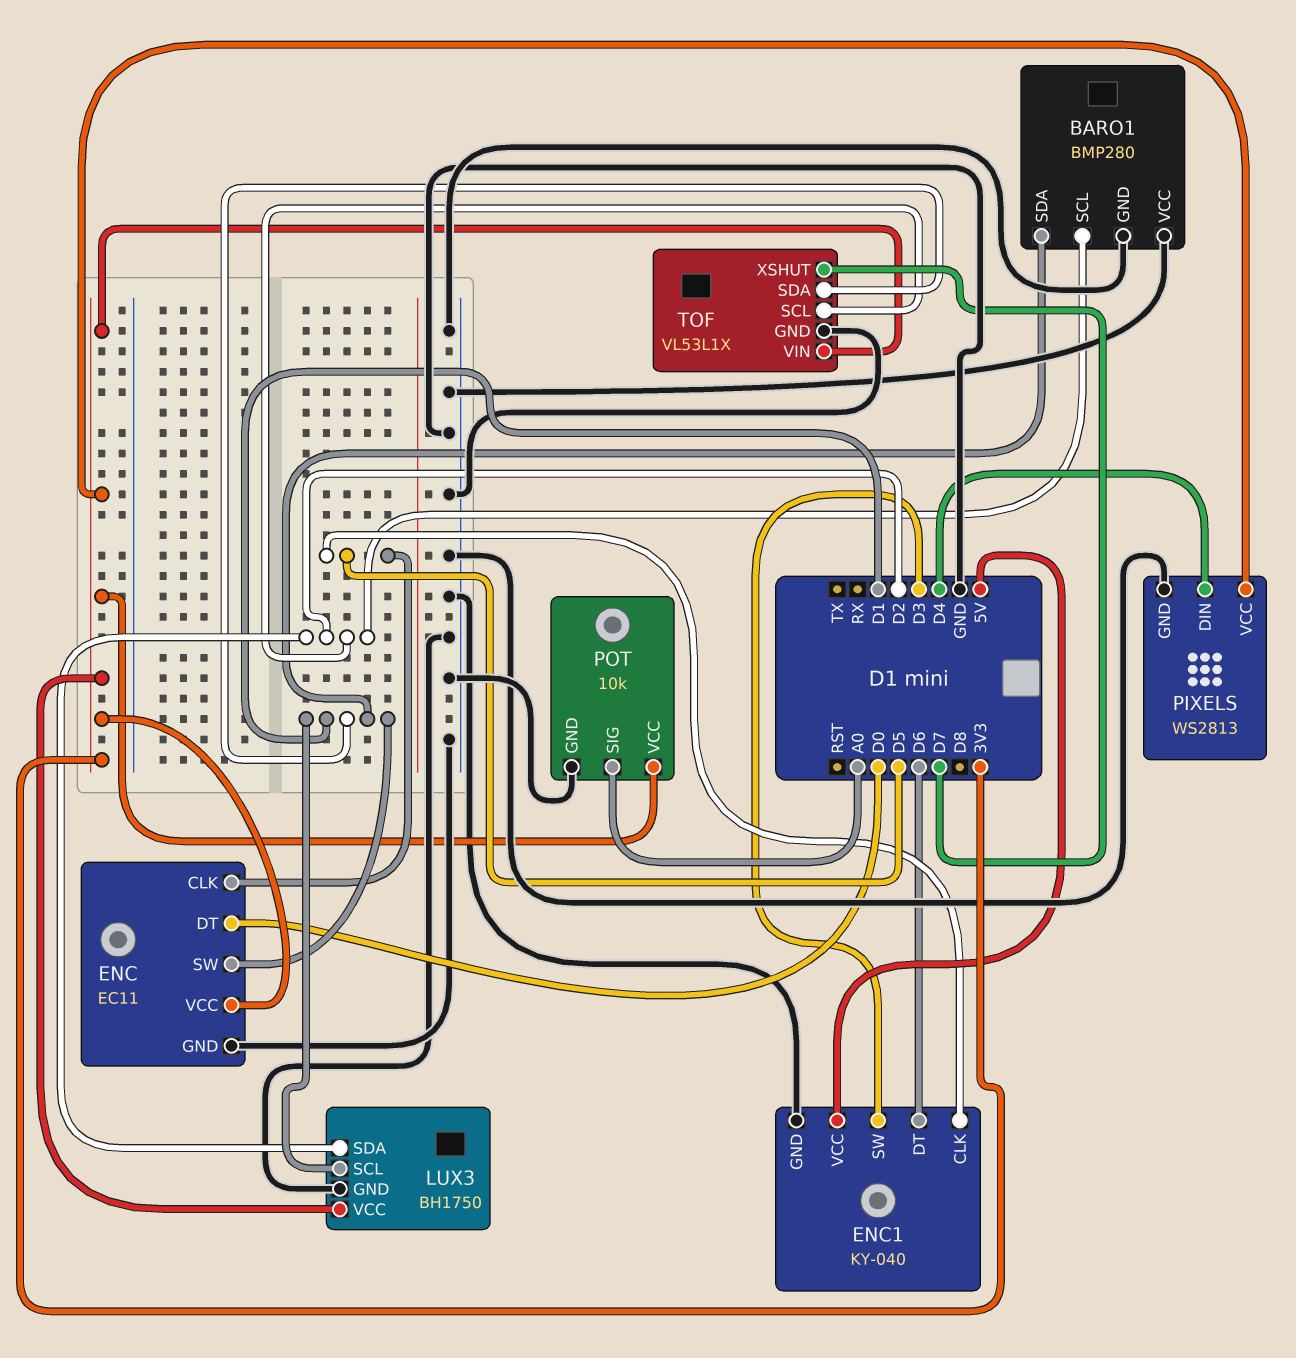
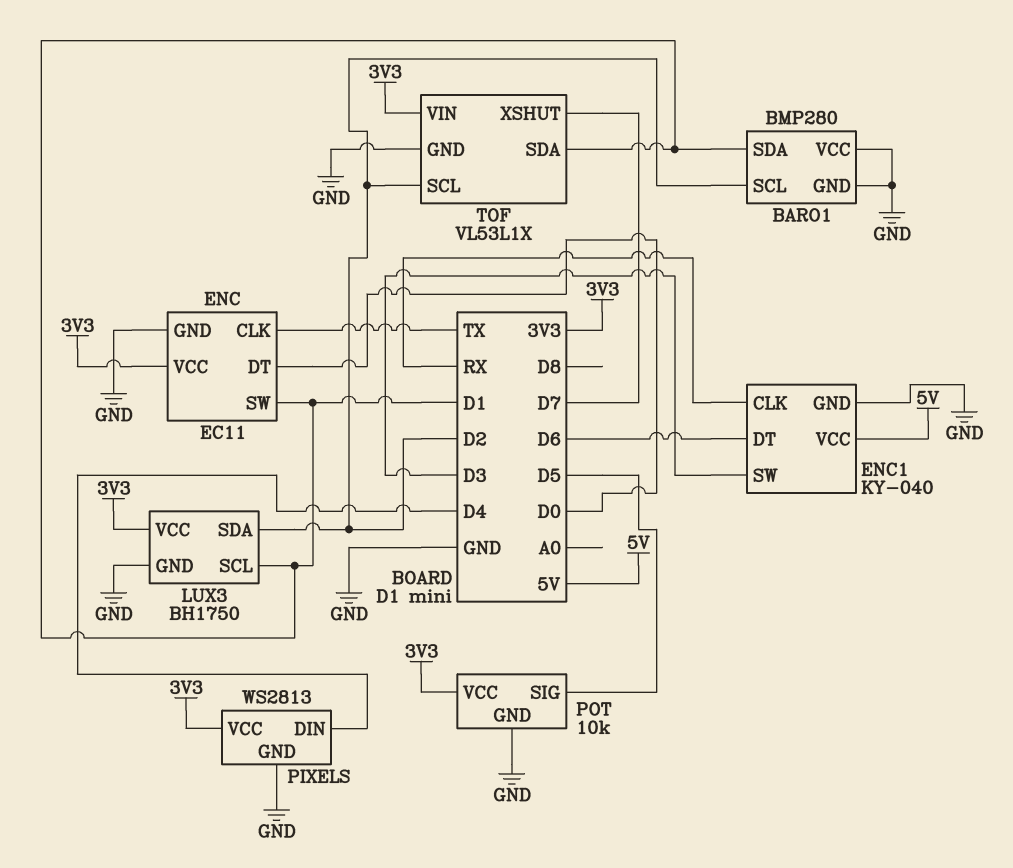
ENC pin CLK: D5 -> TX
ENC1 pin CLK: D5 -> RX
POT pin SIG: A0 -> D5

